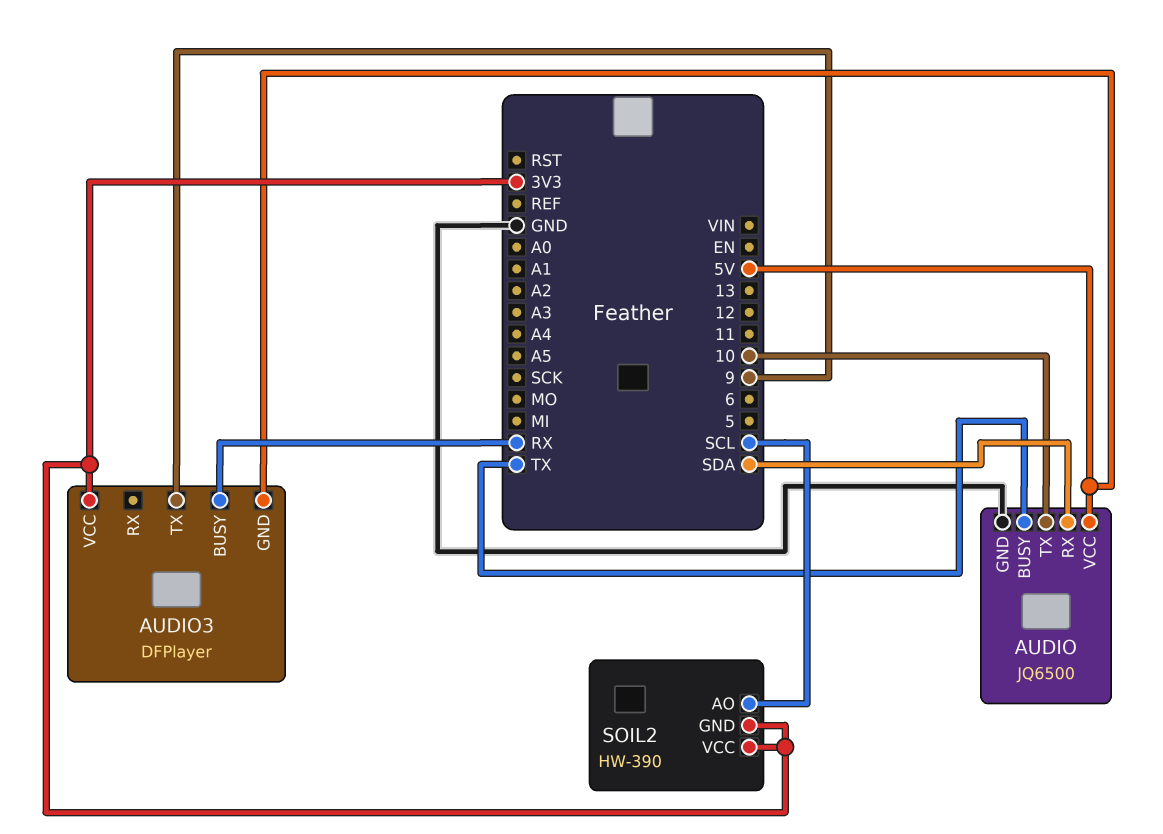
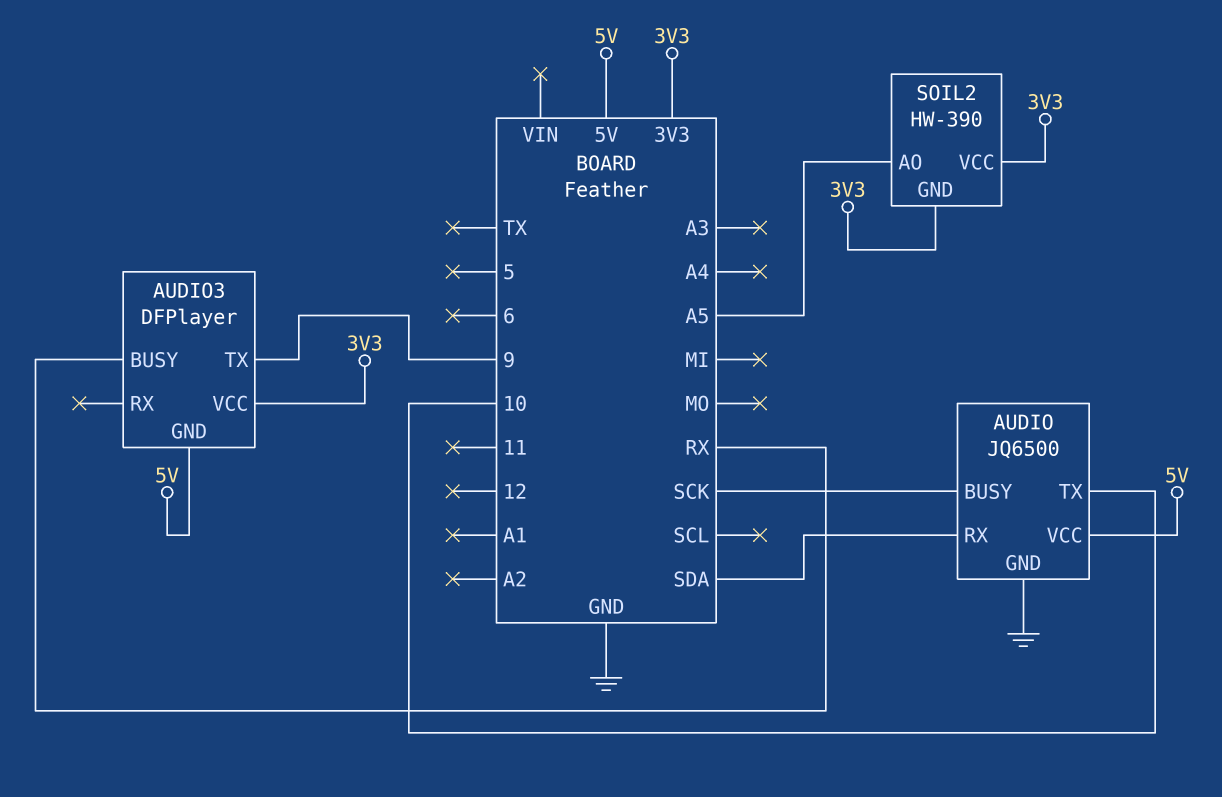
AUDIO pin BUSY: TX -> SCK
SOIL2 pin AO: SCL -> A5

